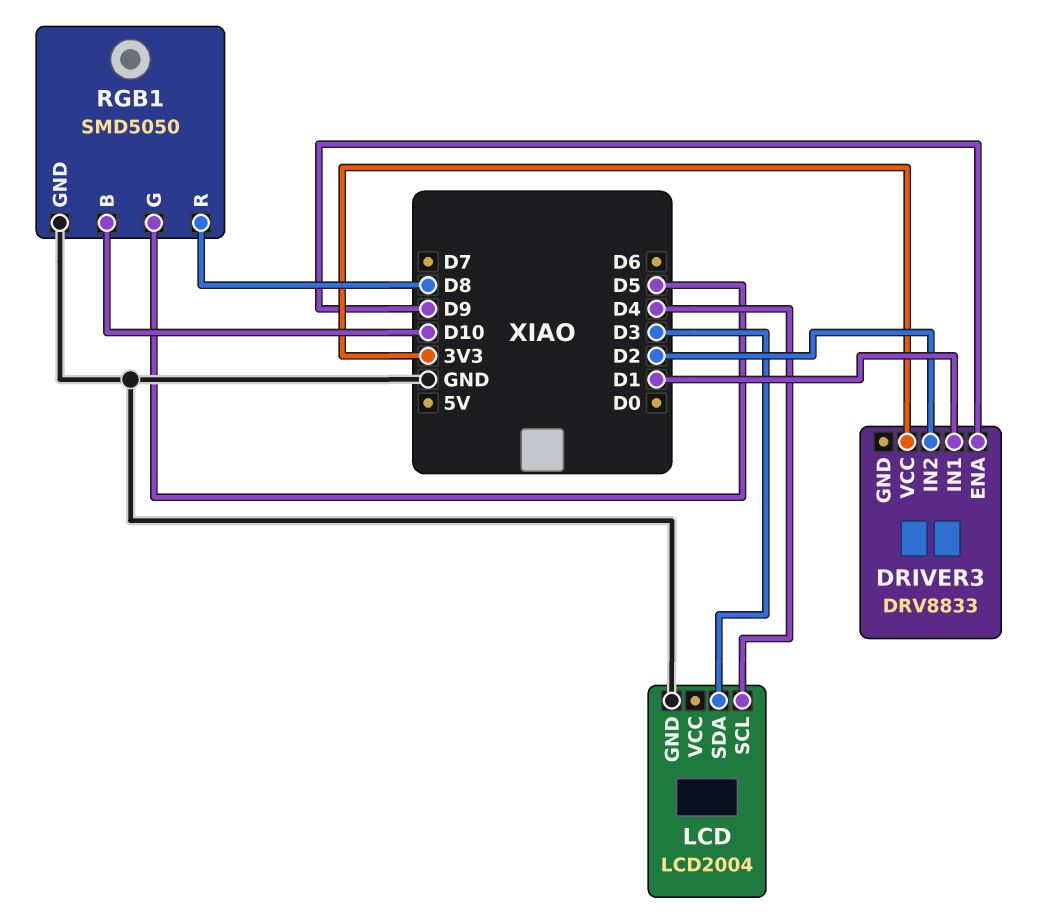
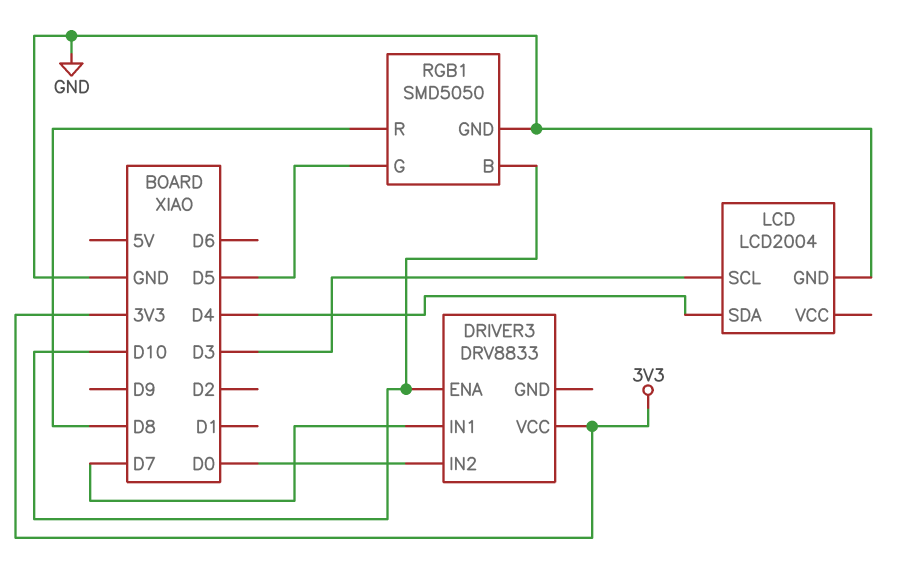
DRIVER3 pin ENA: D9 -> D10
DRIVER3 pin IN1: D1 -> D7
DRIVER3 pin IN2: D2 -> D0
LCD pin SCL: D4 -> D3
LCD pin SDA: D3 -> D4

